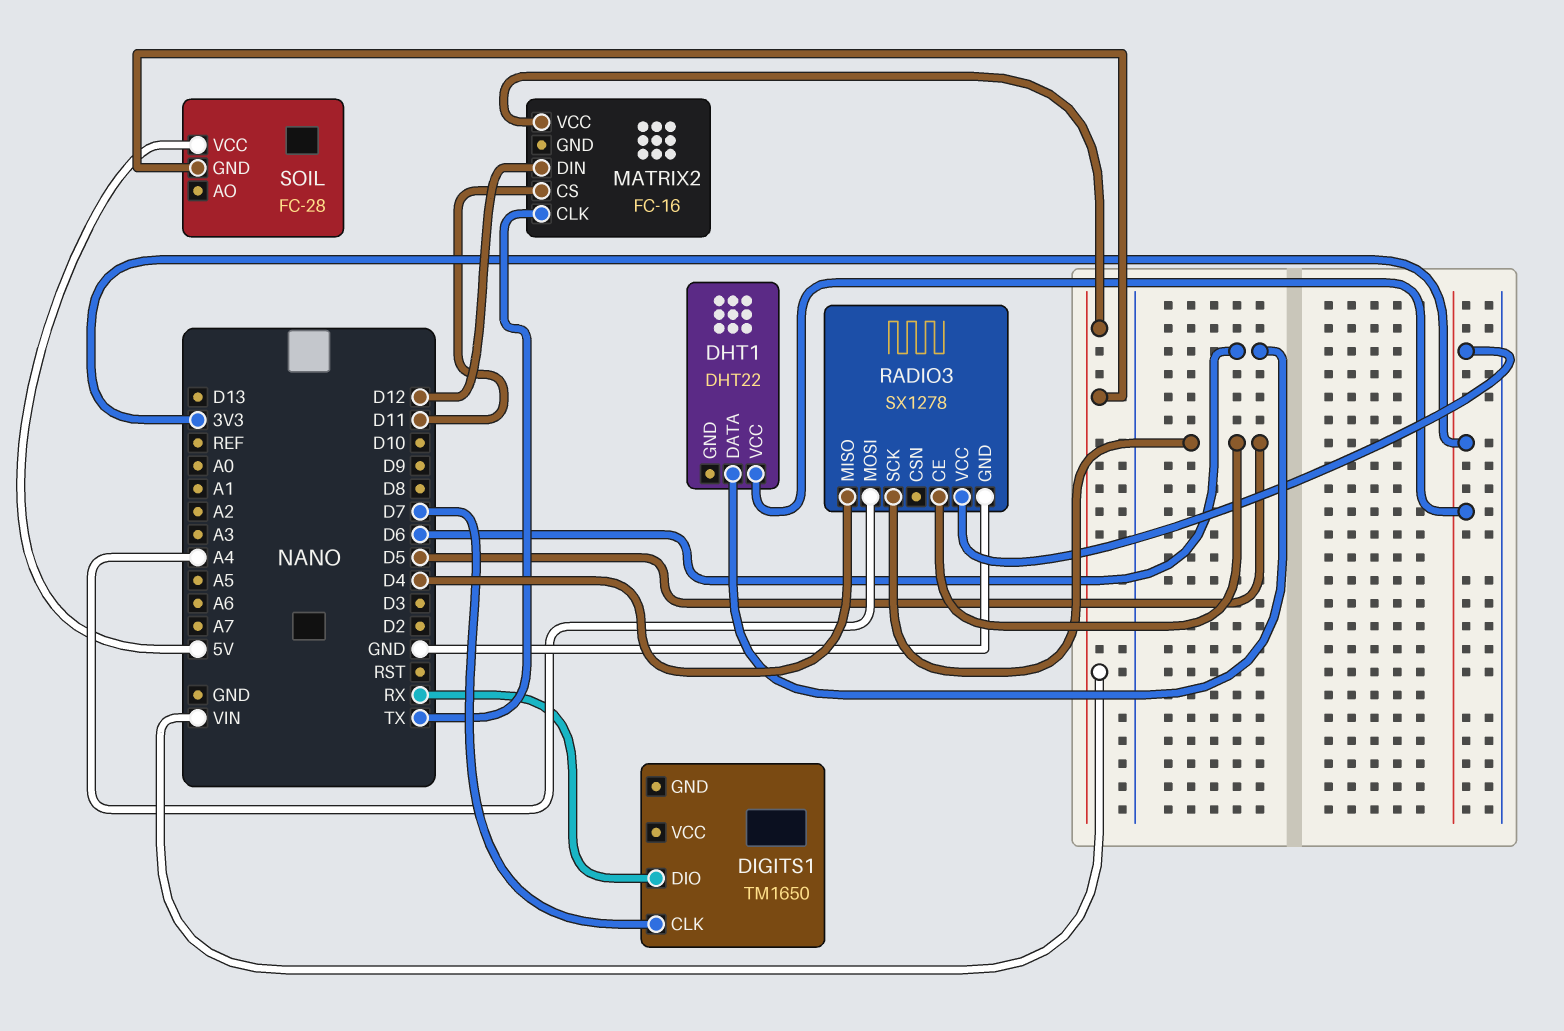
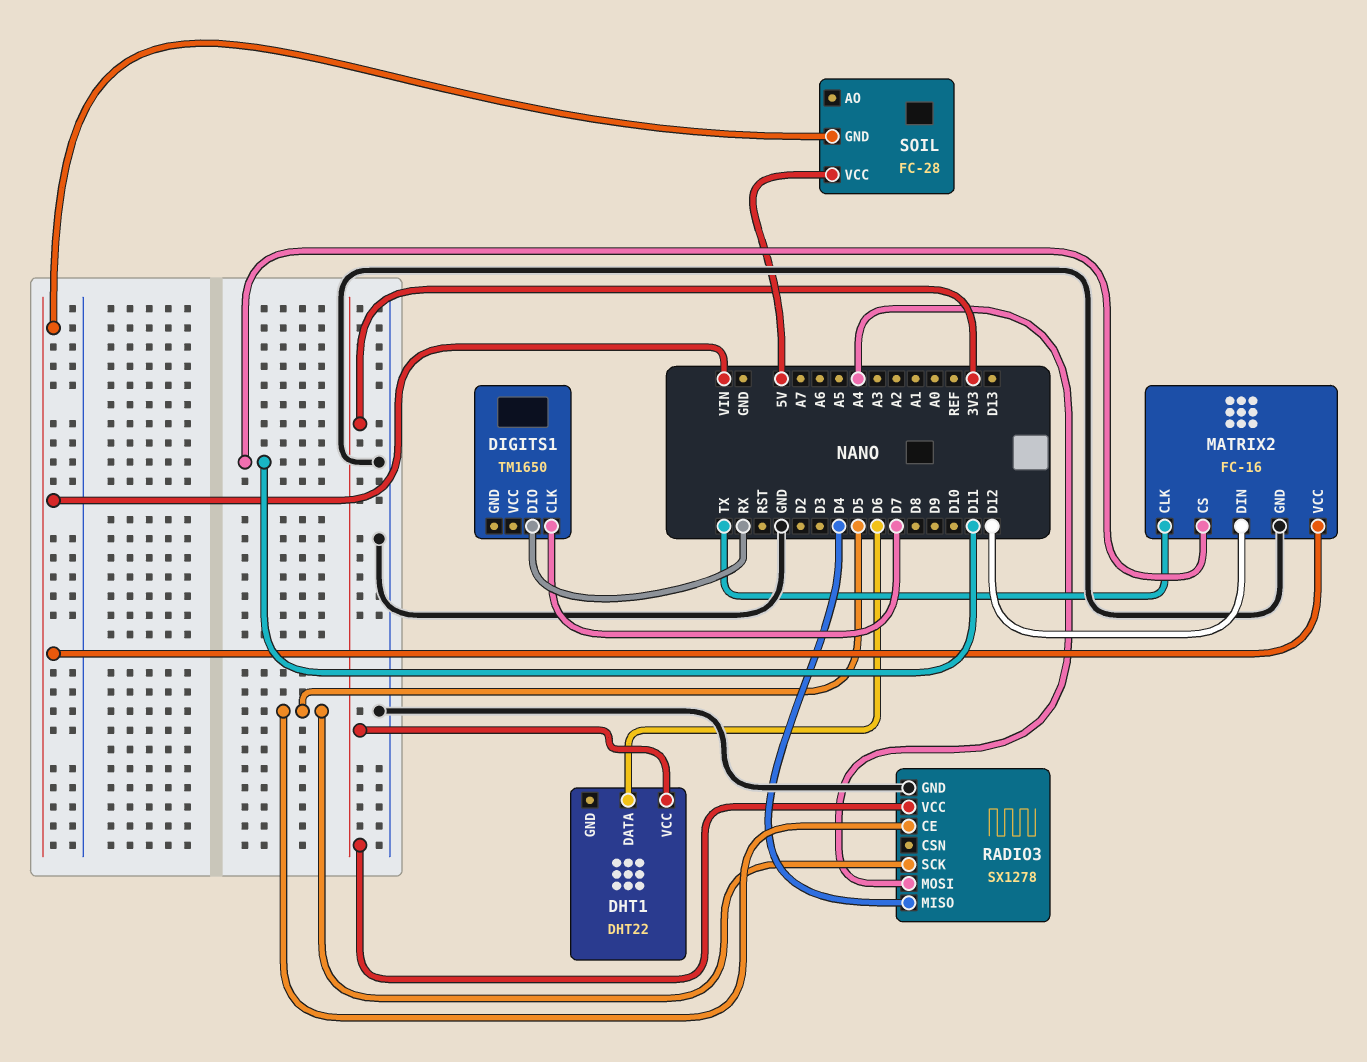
MATRIX2 pin GND: none -> GND

